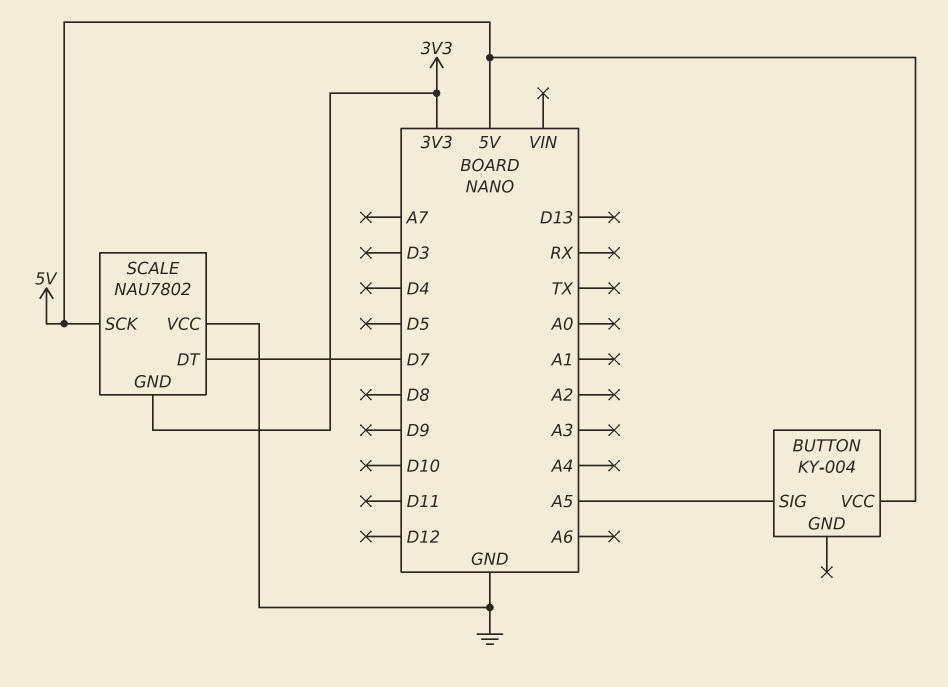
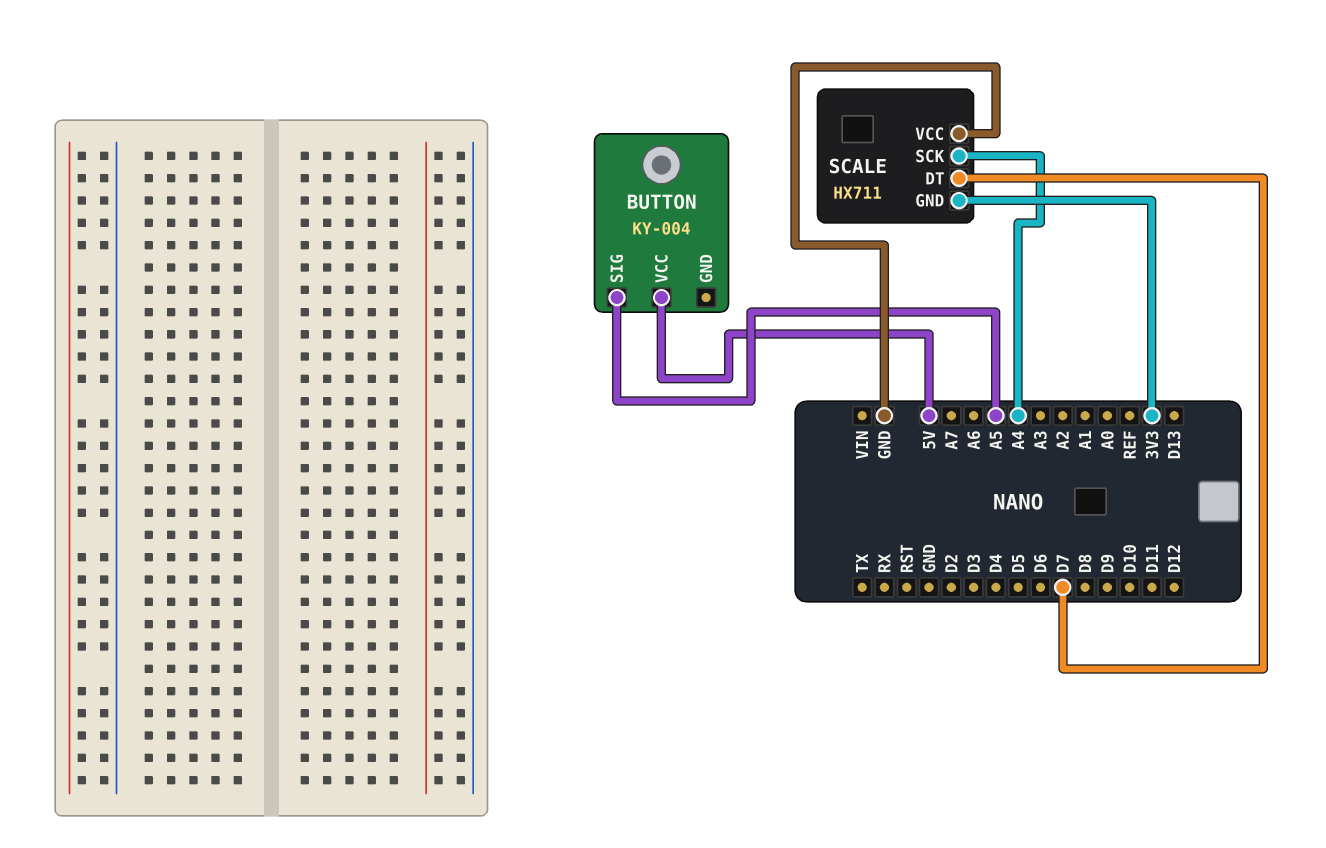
SCALE: NAU7802 -> HX711
SCALE pin SCK: 5V -> A4

